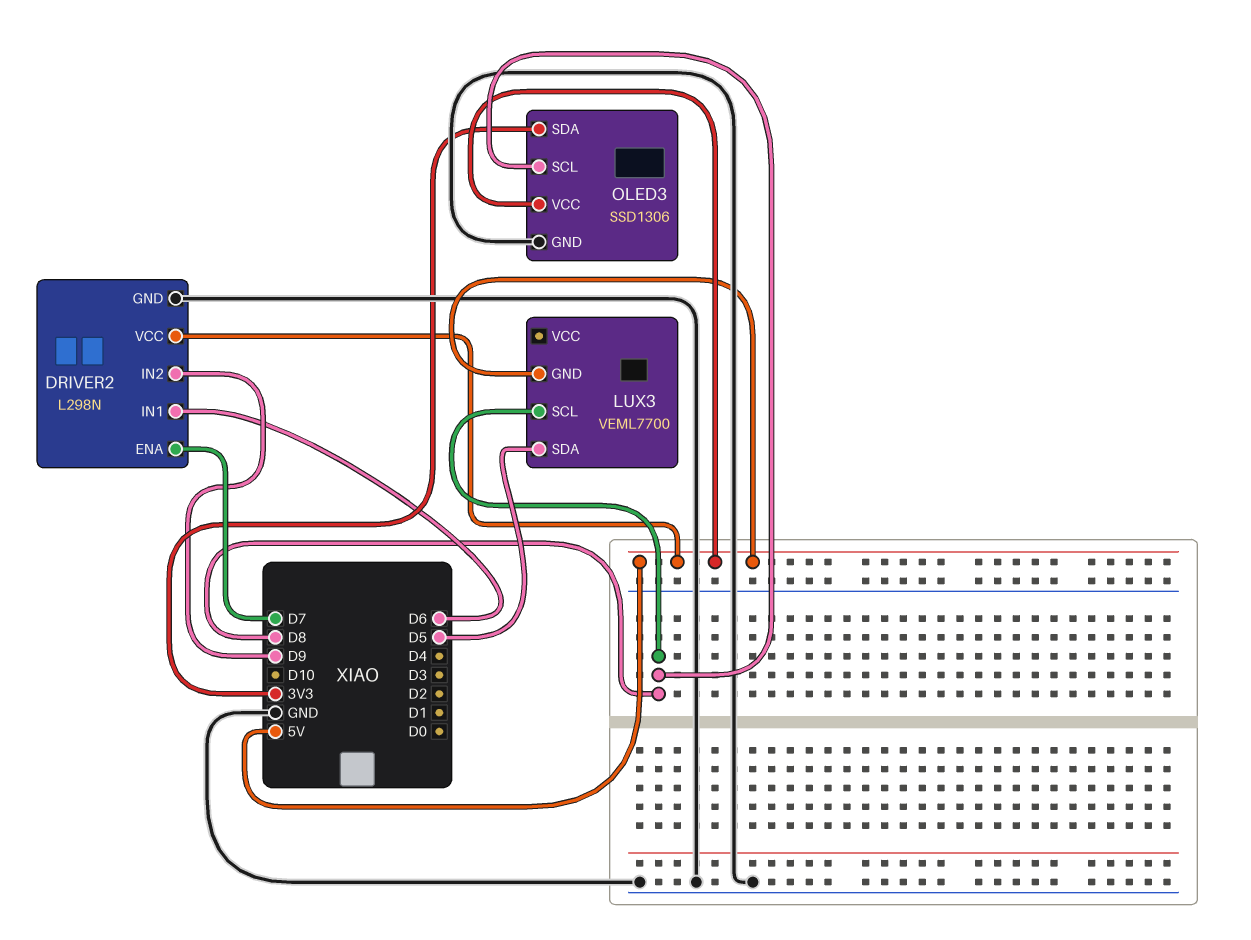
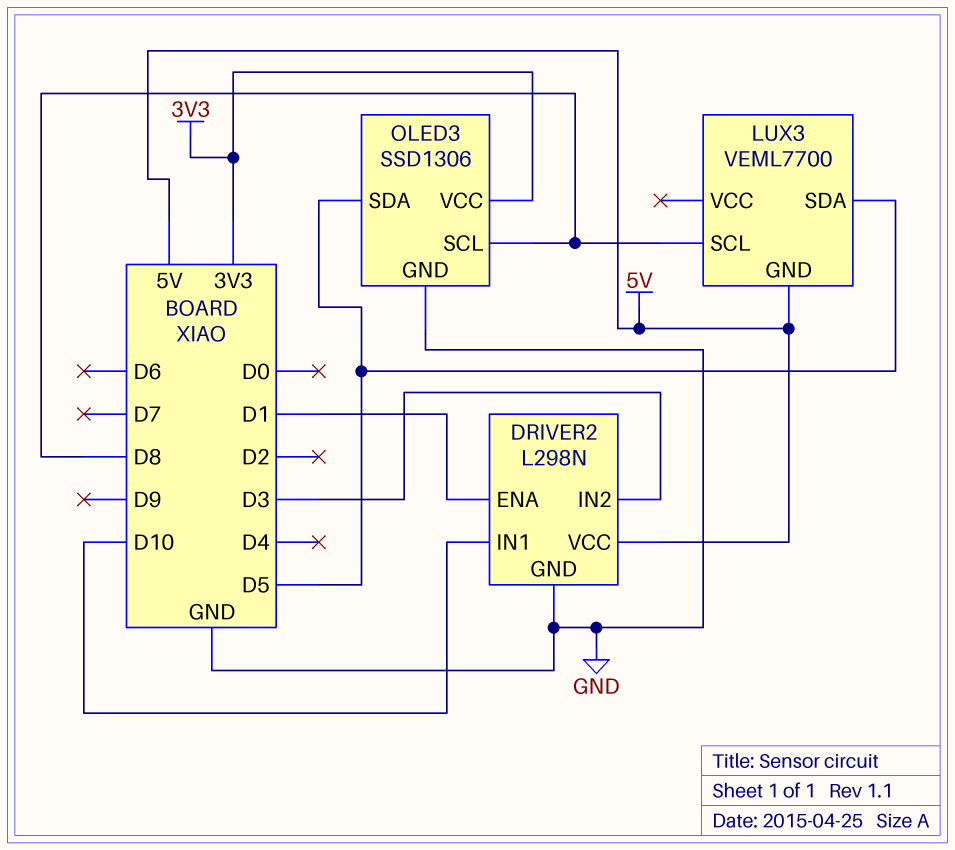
DRIVER2 pin ENA: D7 -> D1
DRIVER2 pin IN1: D6 -> D10
DRIVER2 pin IN2: D9 -> D3
OLED3 pin SDA: 3V3 -> D5
OLED3 pin VCC: 5V -> 3V3

